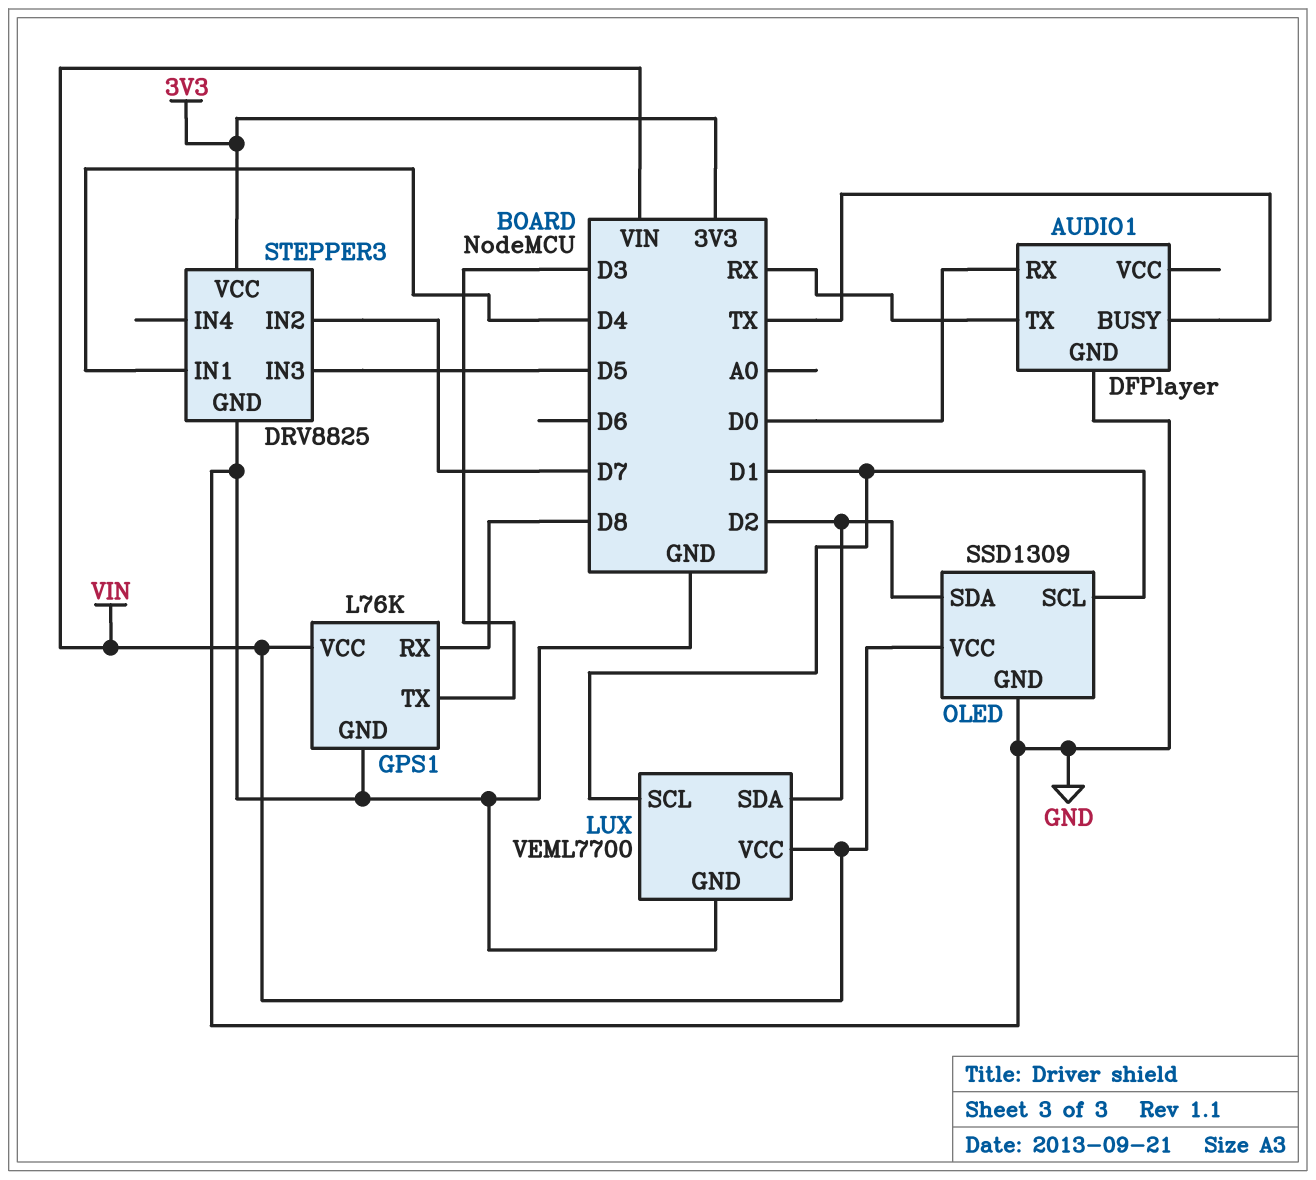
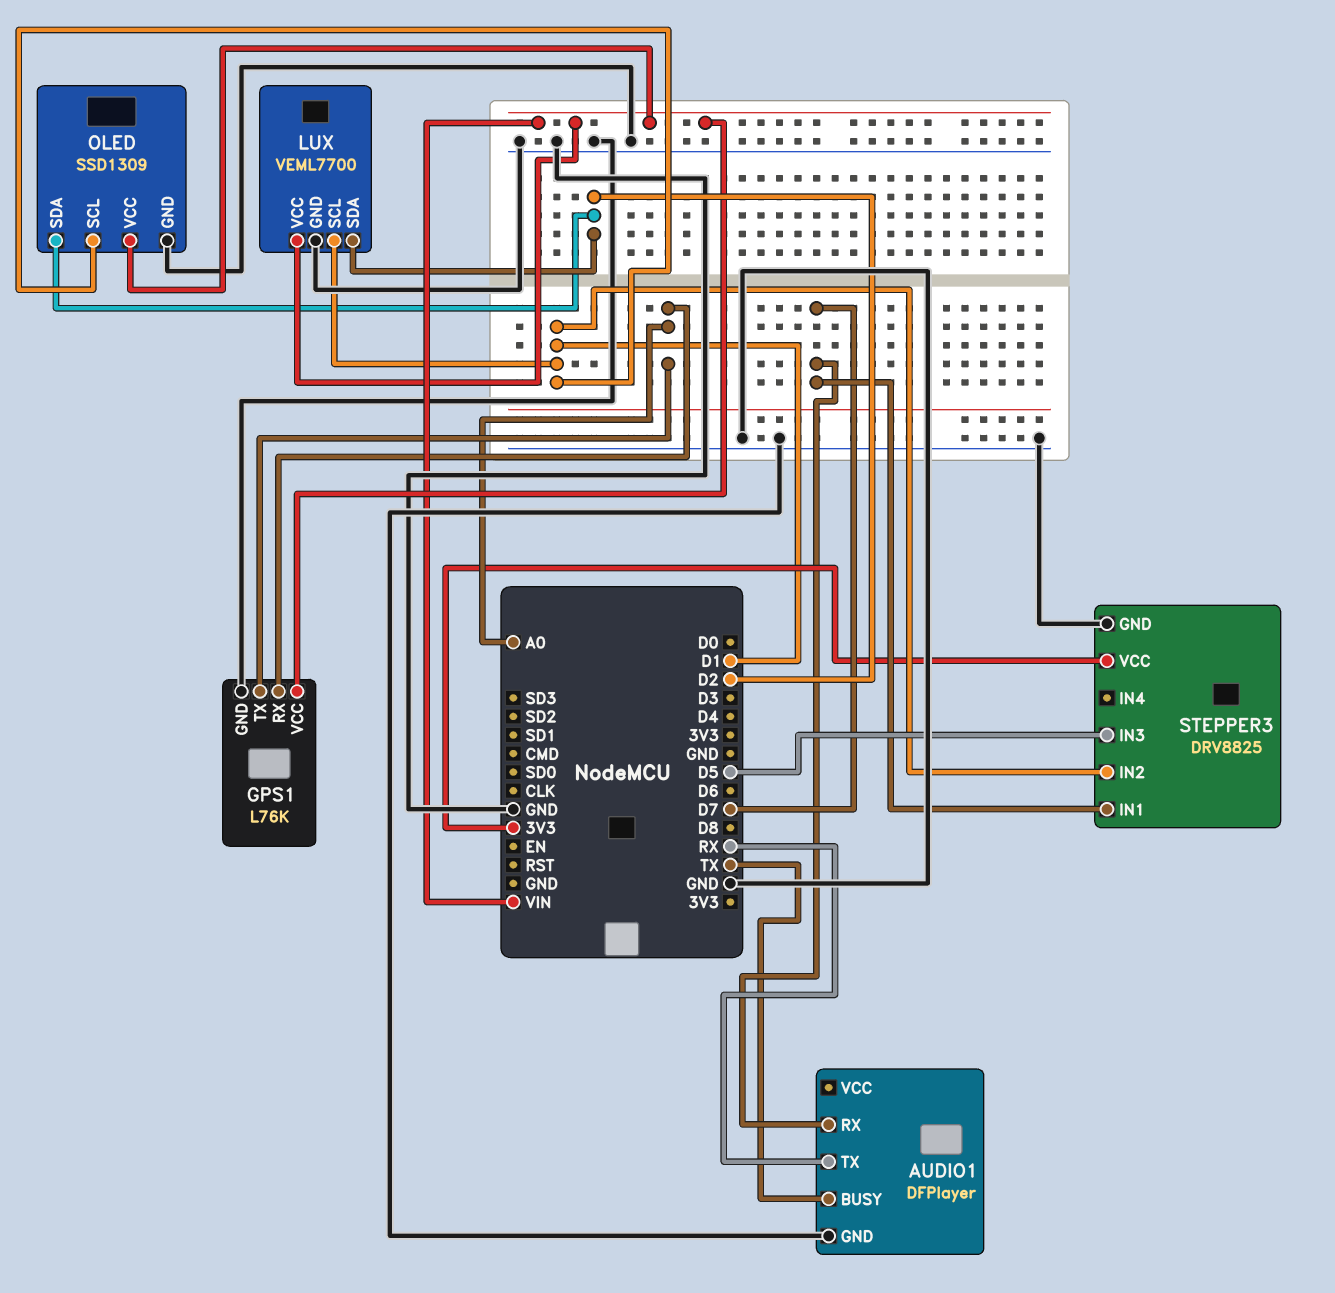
AUDIO1 pin RX: D0 -> D7
GPS1 pin RX: D8 -> A0
GPS1 pin TX: D3 -> A0
STEPPER3 pin IN1: D4 -> D7
STEPPER3 pin IN2: D7 -> D1

